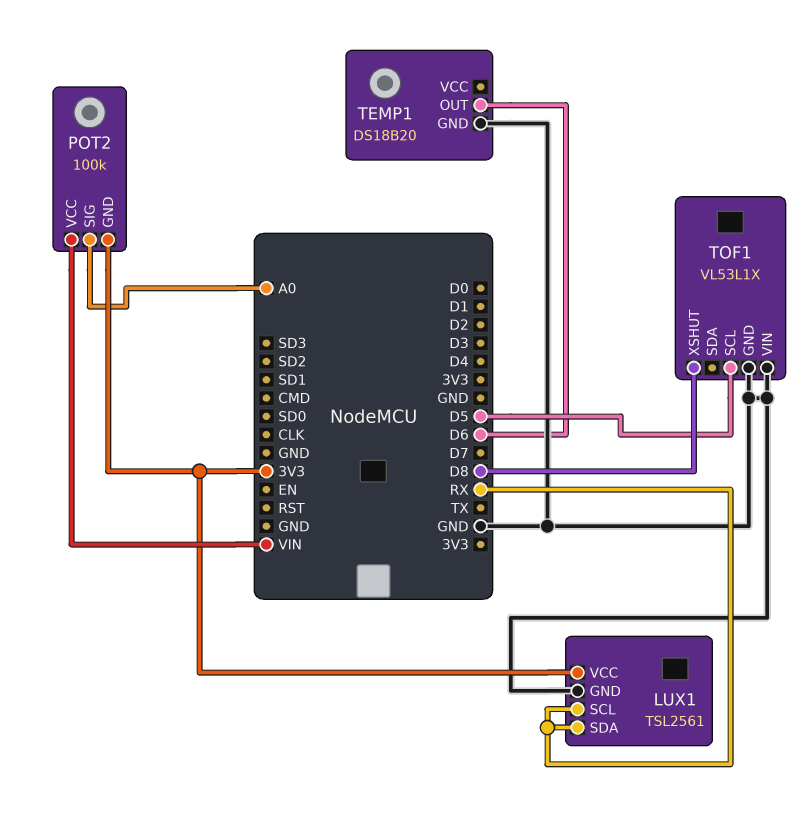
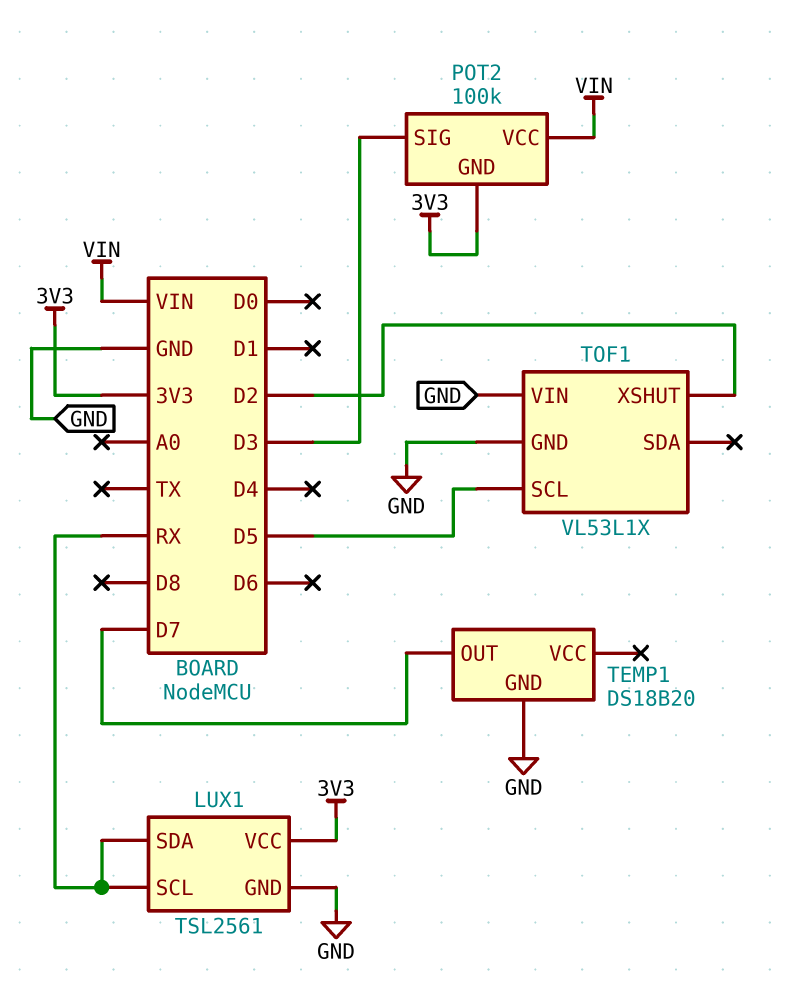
POT2 pin SIG: A0 -> D3
TEMP1 pin OUT: D6 -> D7
TOF1 pin XSHUT: D8 -> D2

